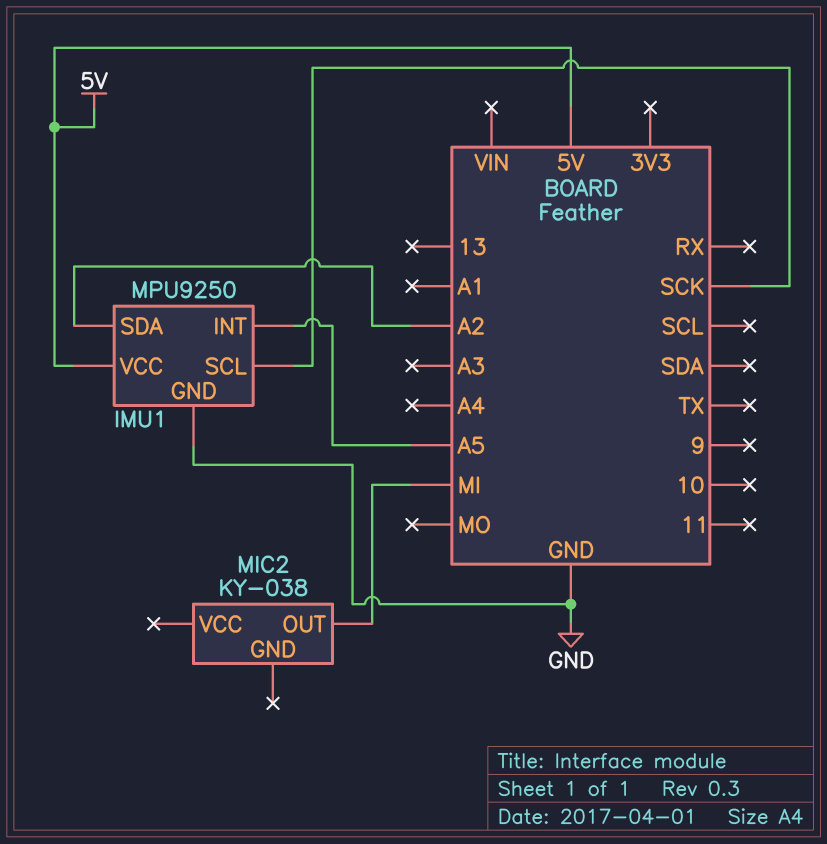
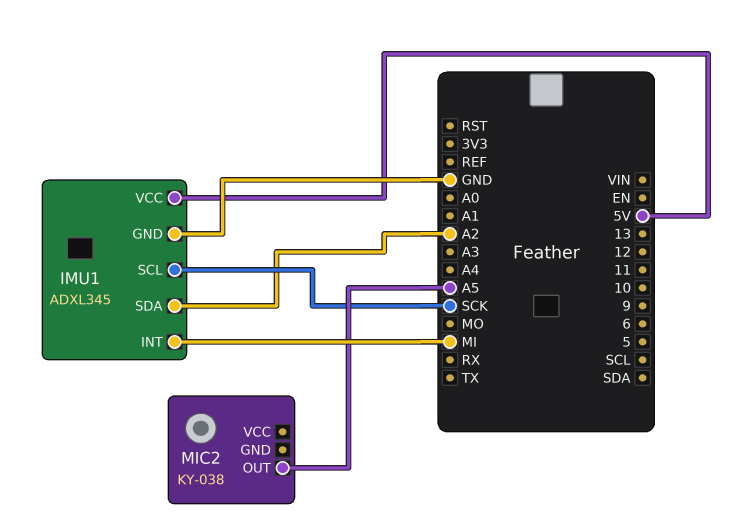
IMU1: MPU9250 -> ADXL345
IMU1 pin INT: A5 -> MI
MIC2 pin OUT: MI -> A5

